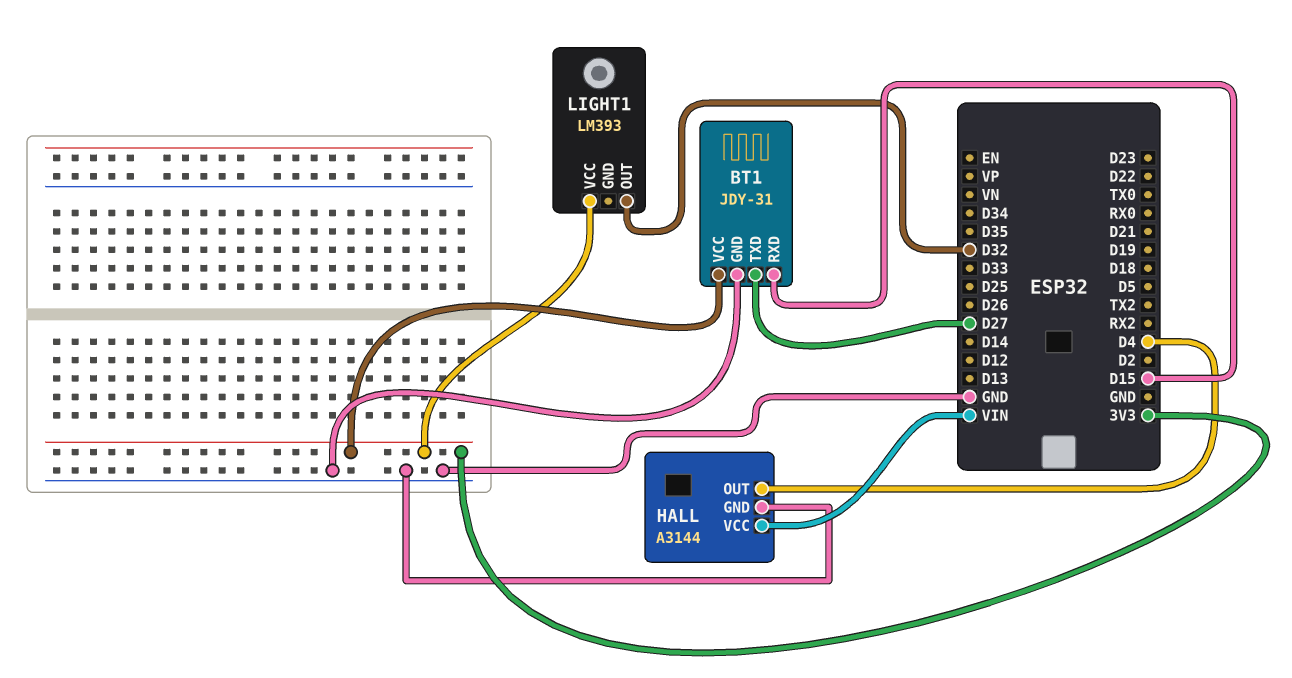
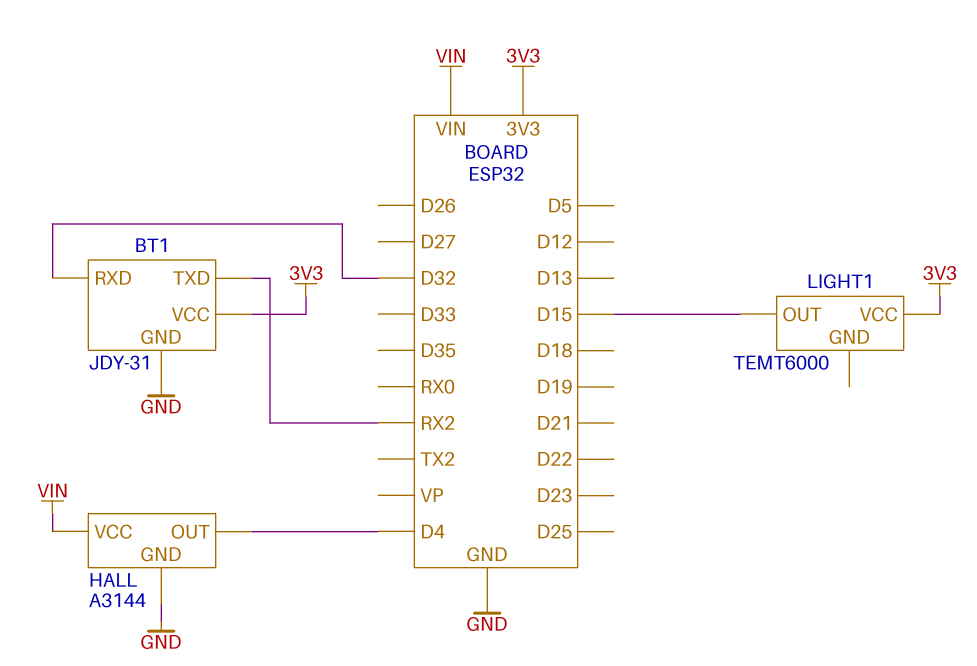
BT1 pin RXD: D15 -> D32
BT1 pin TXD: D27 -> RX2
LIGHT1: LM393 -> TEMT6000
LIGHT1 pin OUT: D32 -> D15

